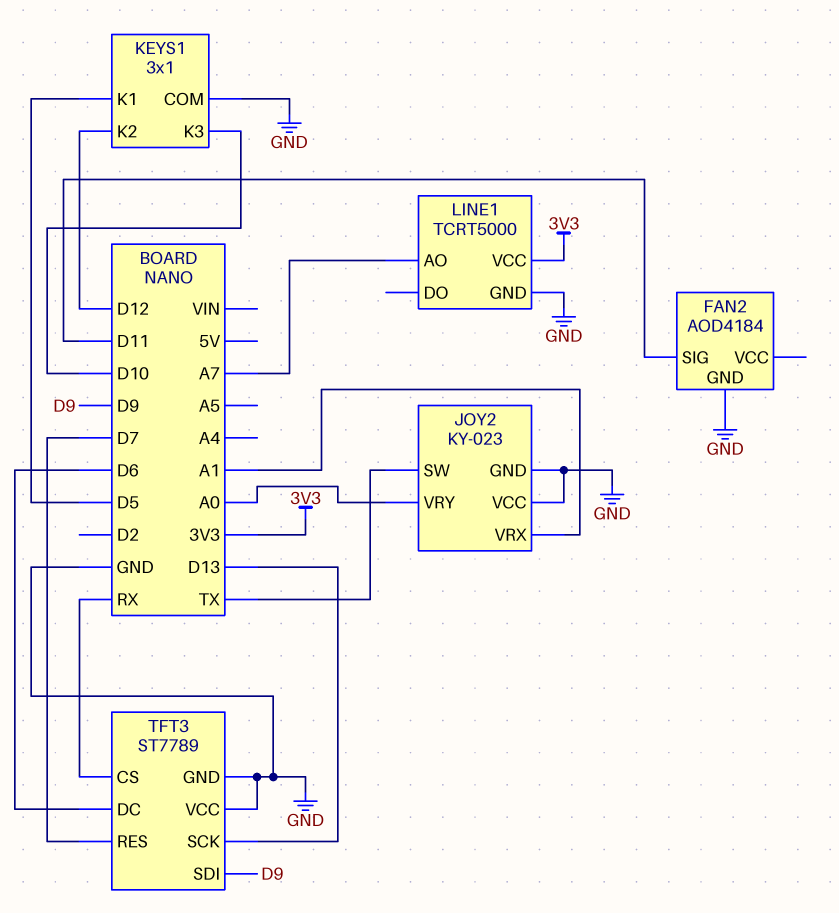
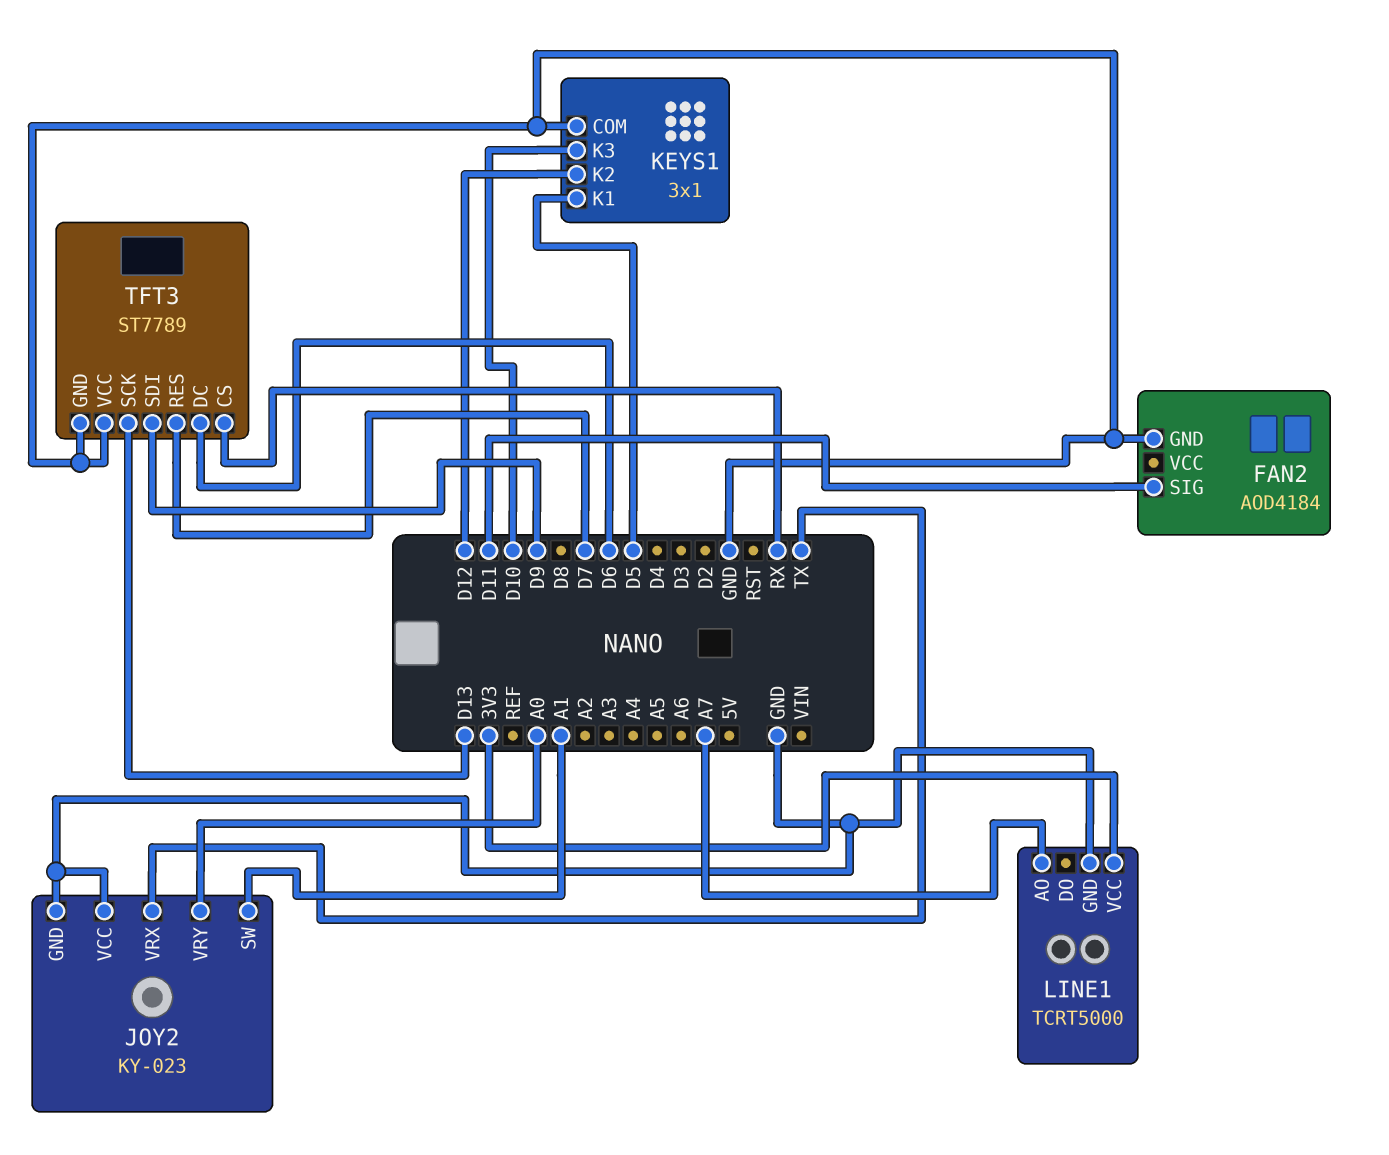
JOY2 pin SW: TX -> A1
JOY2 pin VRX: A1 -> TX

